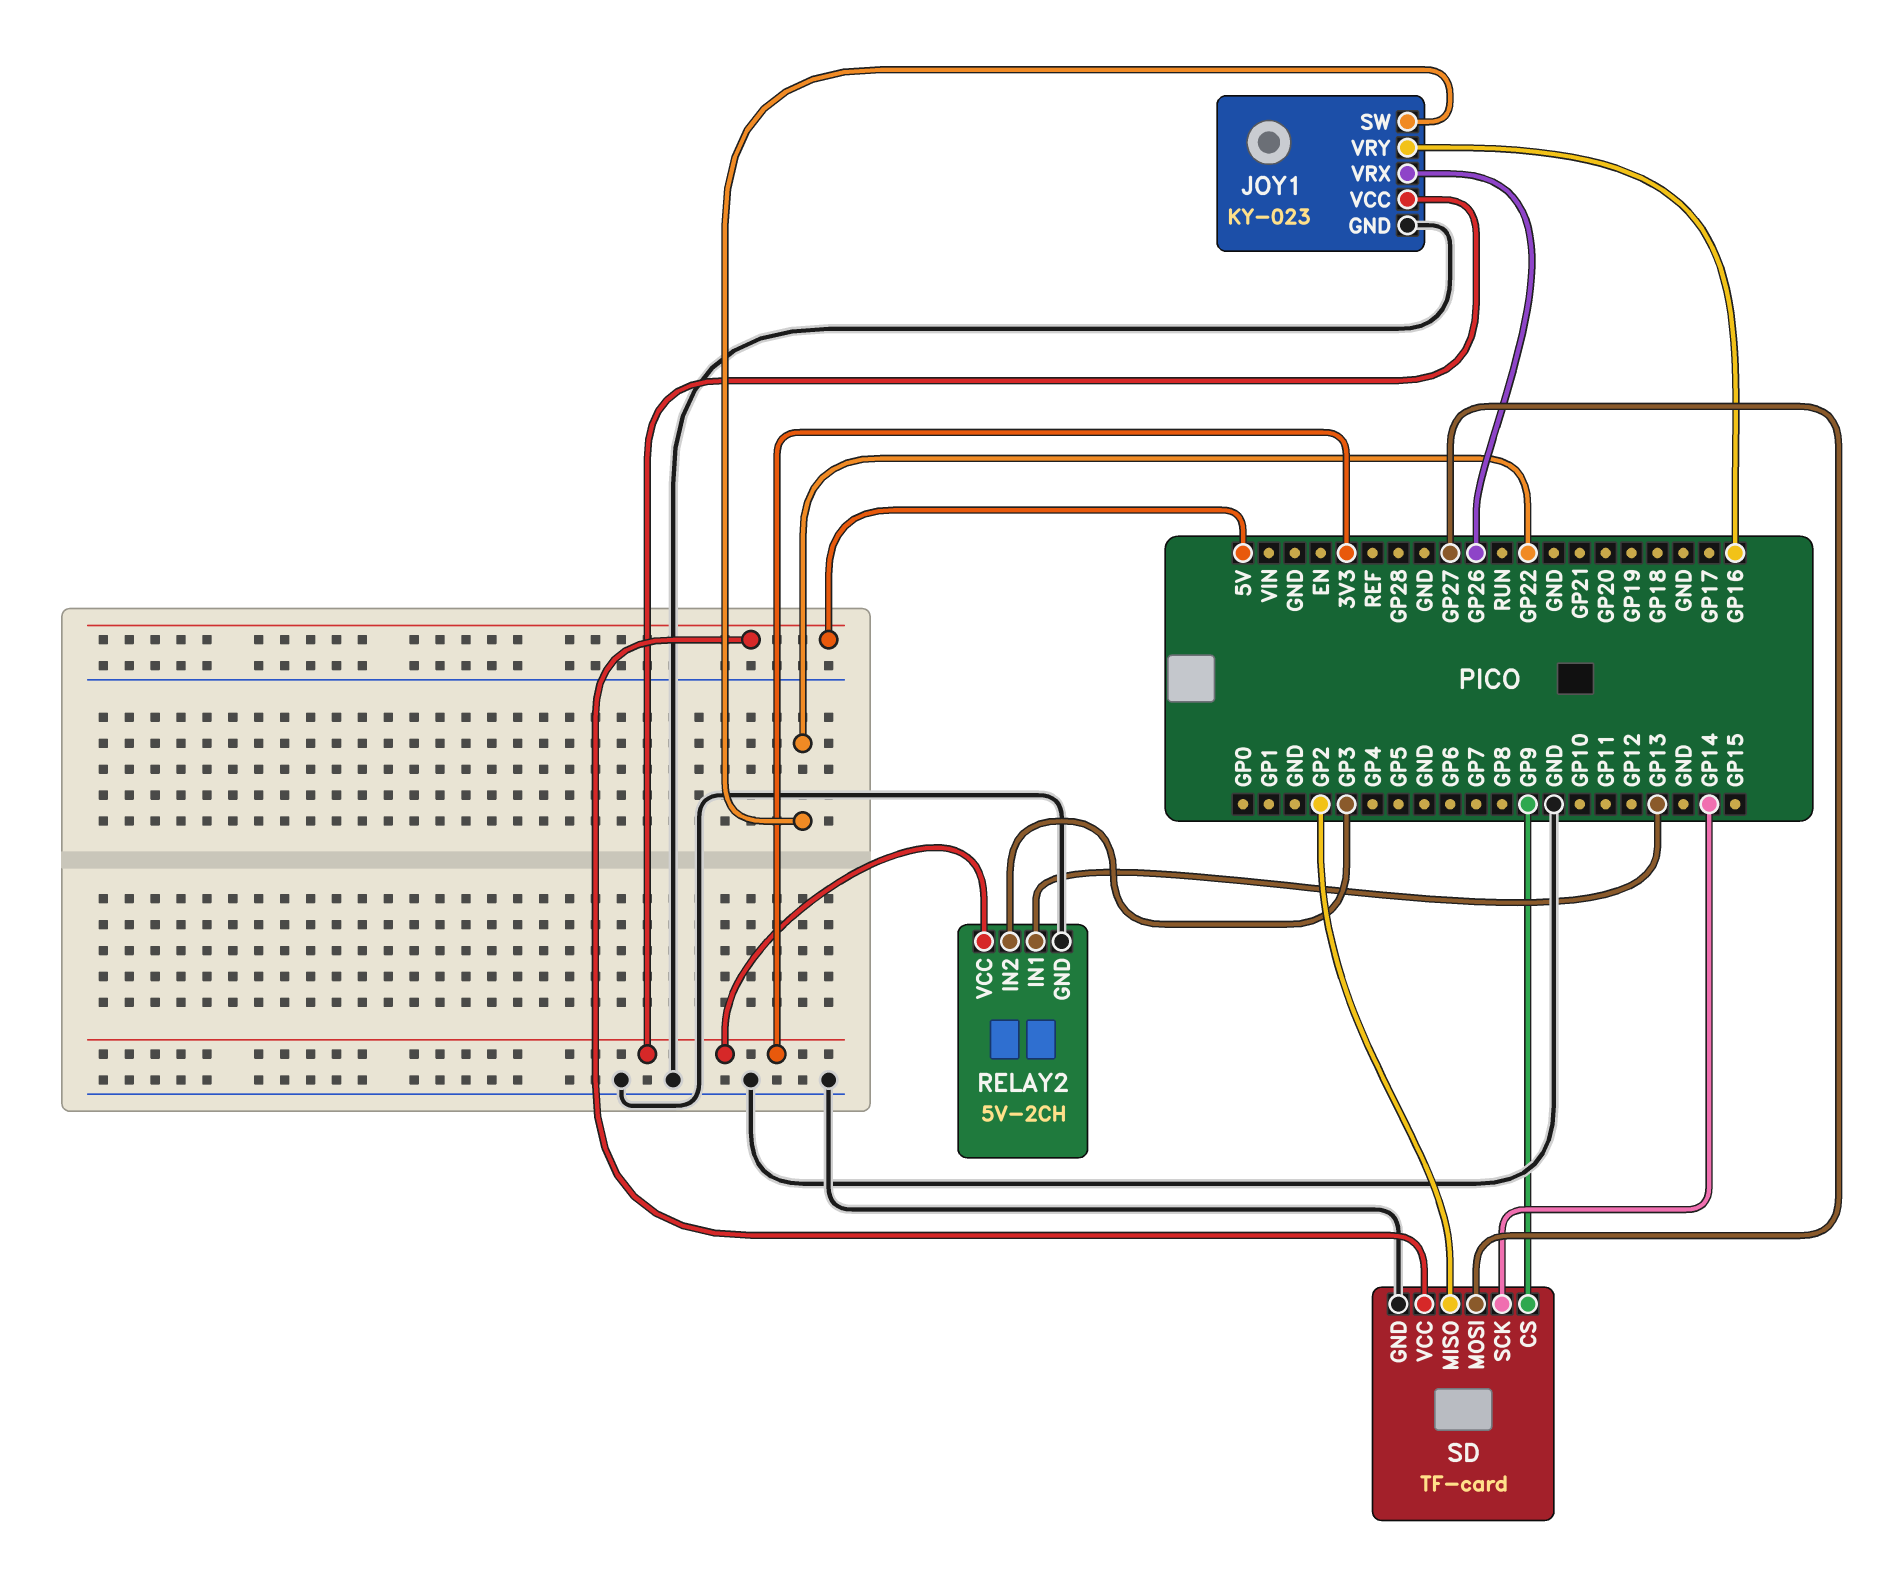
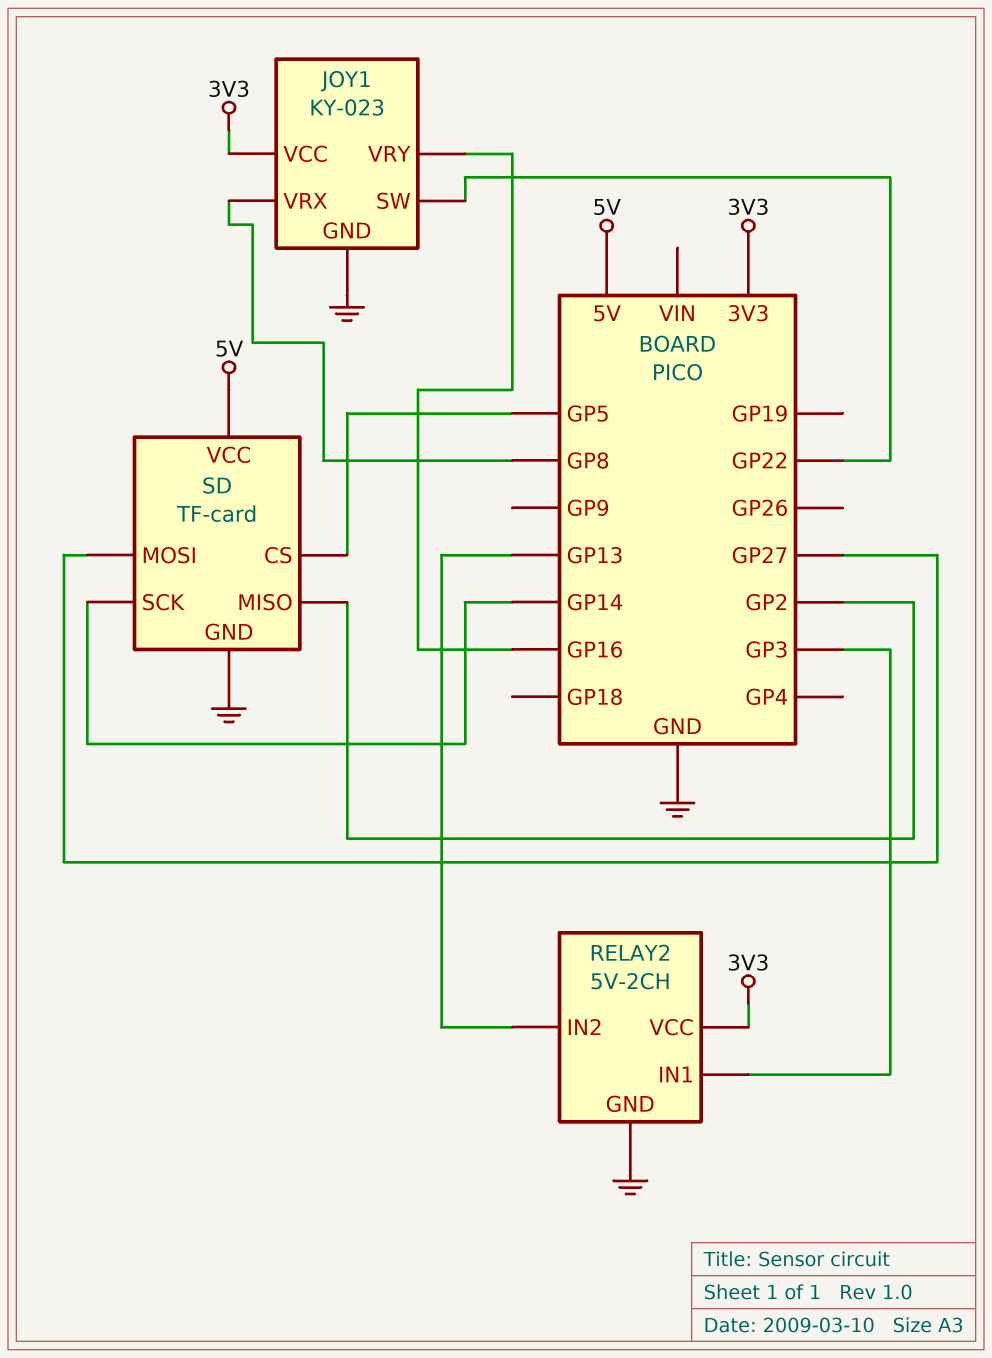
JOY1 pin VRX: GP26 -> GP8
RELAY2 pin IN1: GP13 -> GP3
RELAY2 pin IN2: GP3 -> GP13
SD pin CS: GP9 -> GP5

